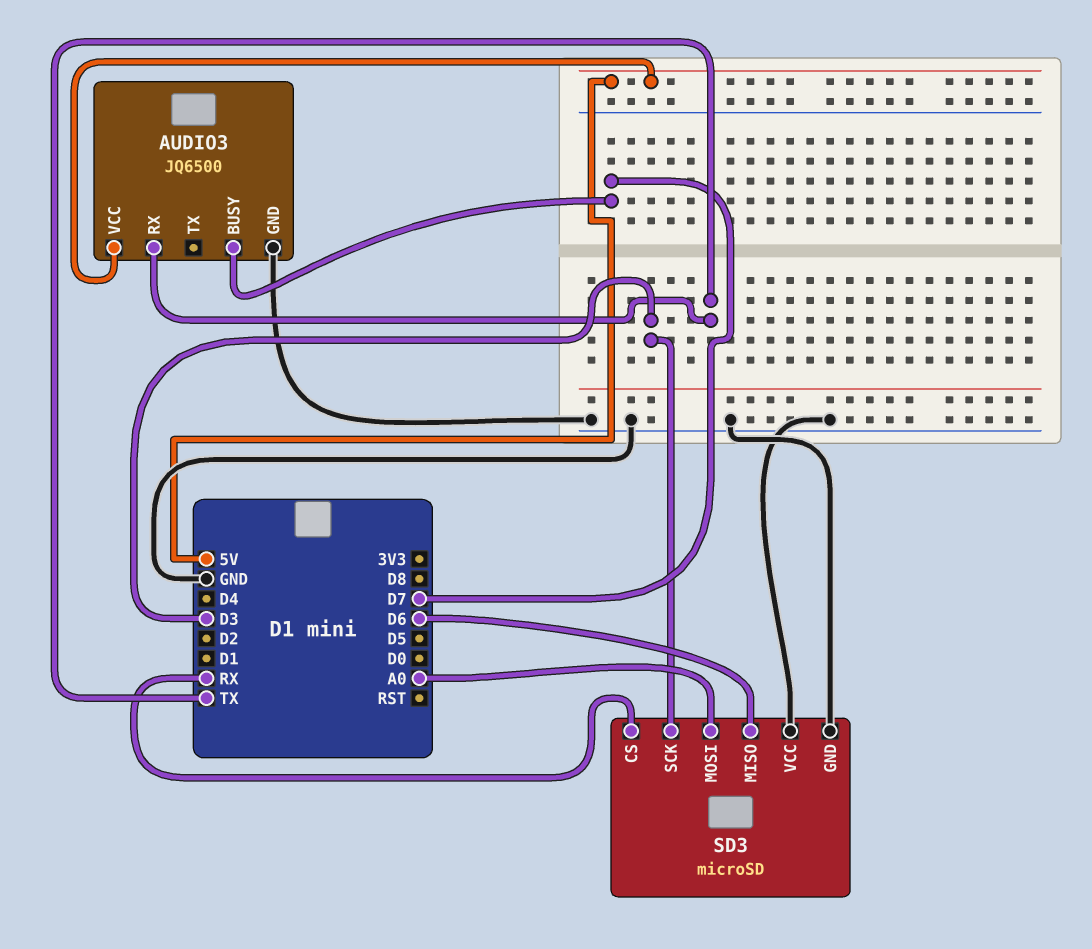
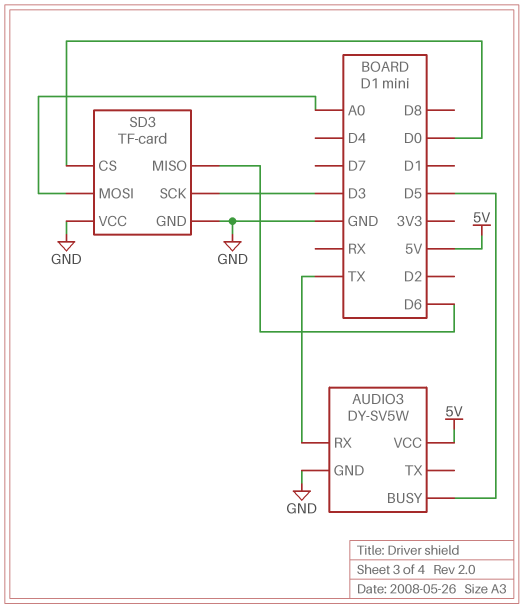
AUDIO3: JQ6500 -> DY-SV5W
AUDIO3 pin BUSY: D7 -> D5
SD3: microSD -> TF-card
SD3 pin CS: RX -> D0

